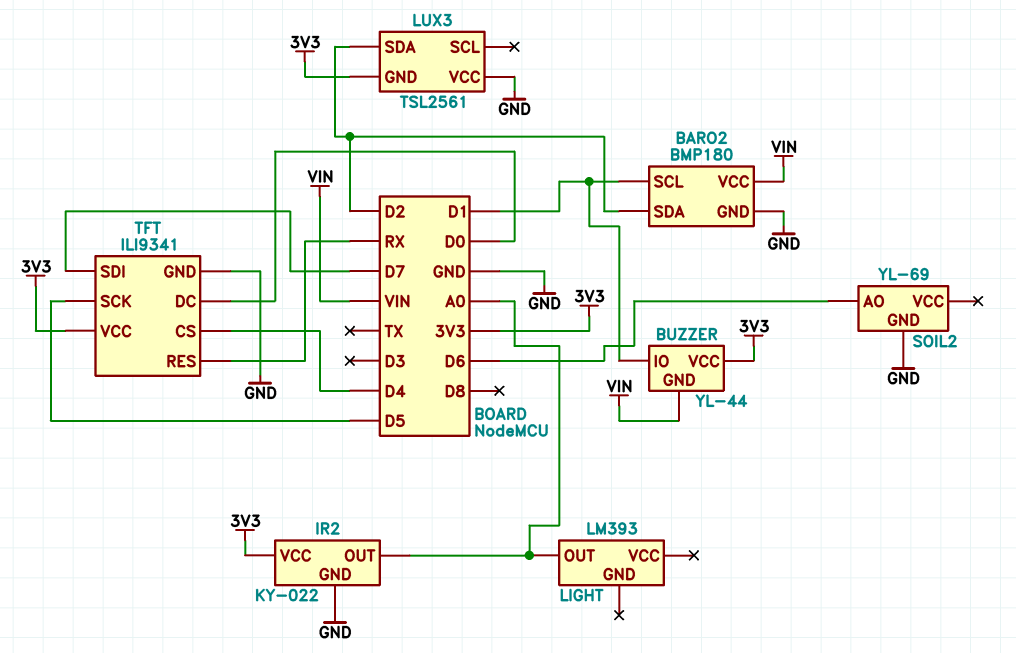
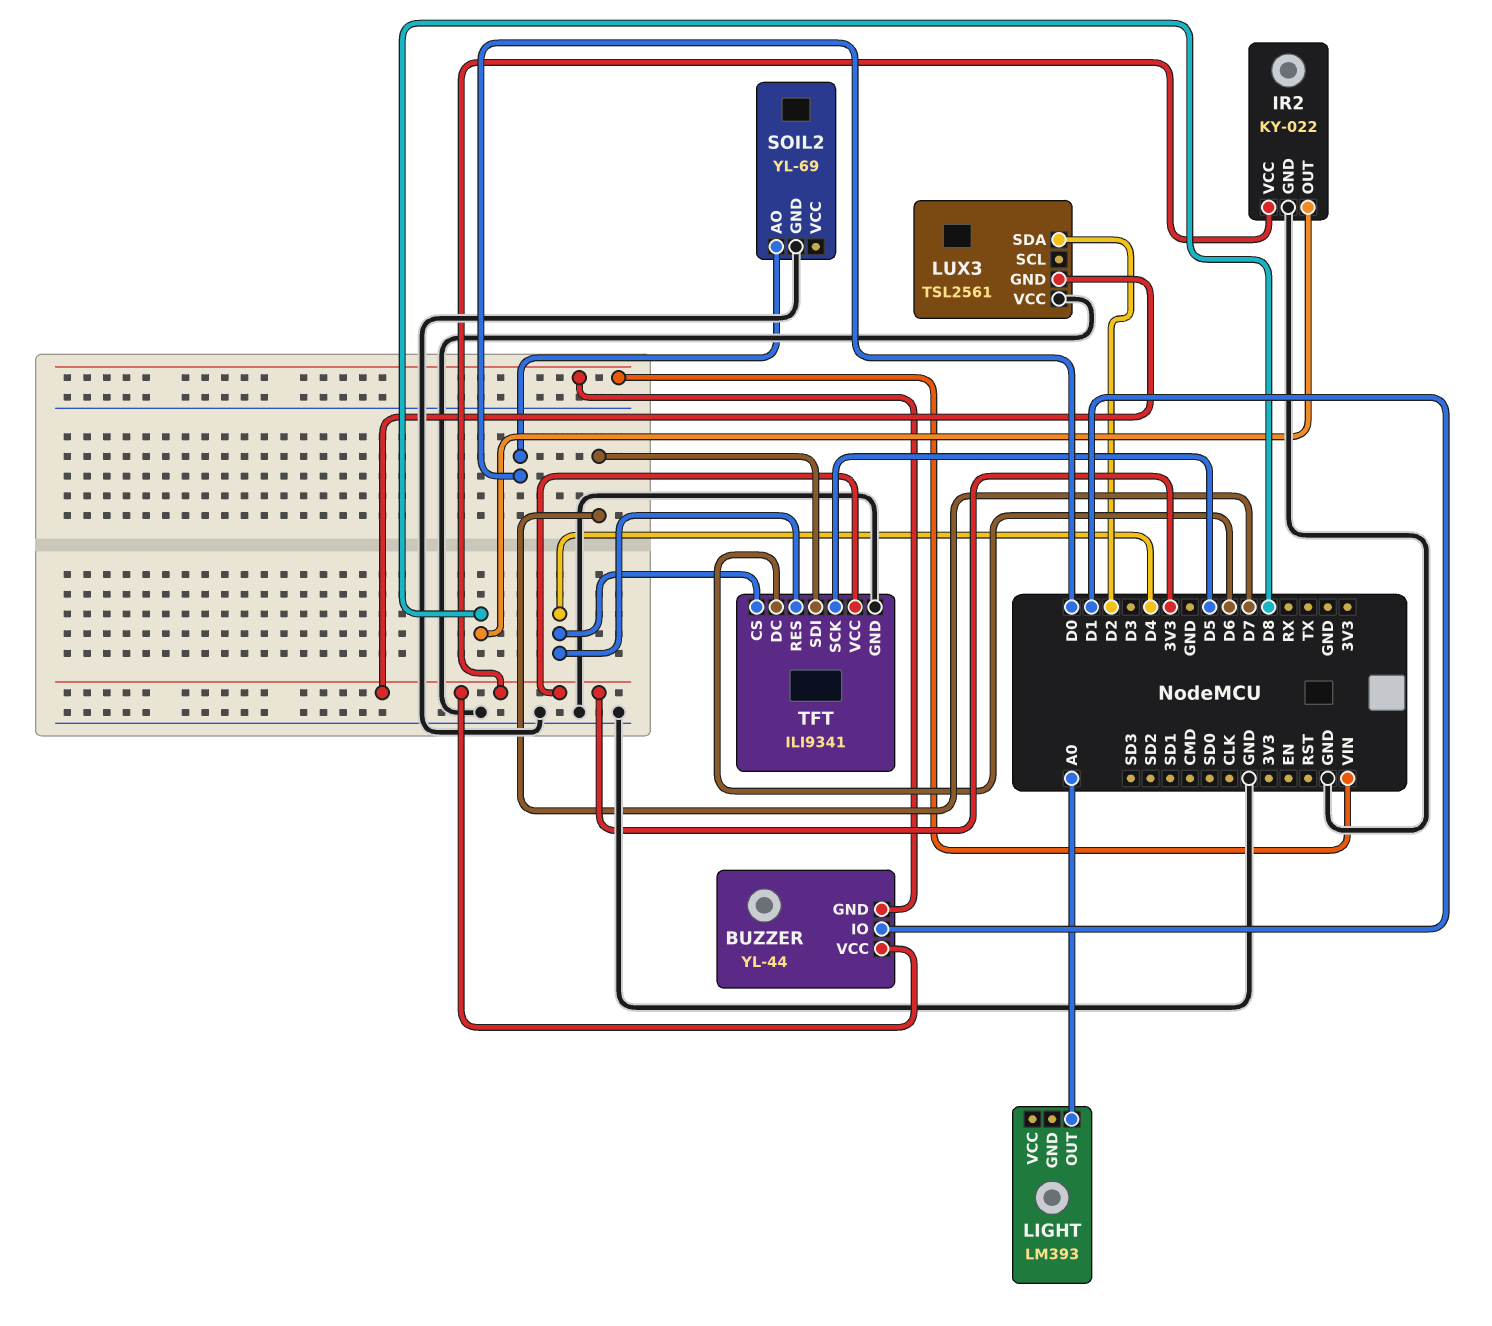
BARO2: BMP180 -> none
BARO2 pin GND: GND -> none
BARO2 pin SCL: D1 -> none
BARO2 pin SDA: D2 -> none
BARO2 pin VCC: VIN -> none
IR2 pin OUT: A0 -> D8
SOIL2 pin AO: D6 -> D0
TFT pin DC: D0 -> D6
TFT pin RES: RX -> D4

